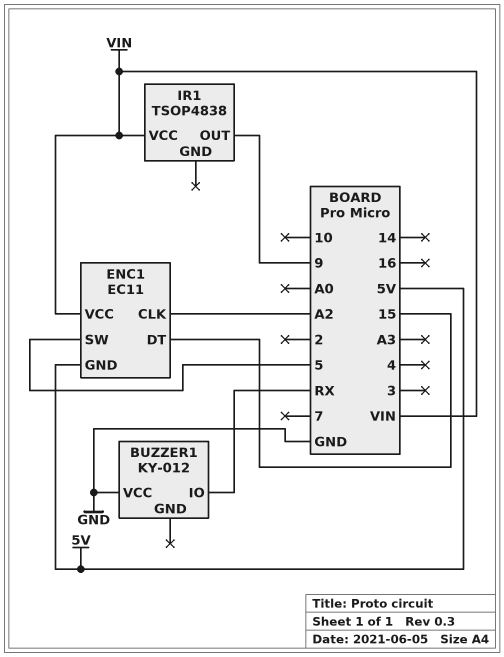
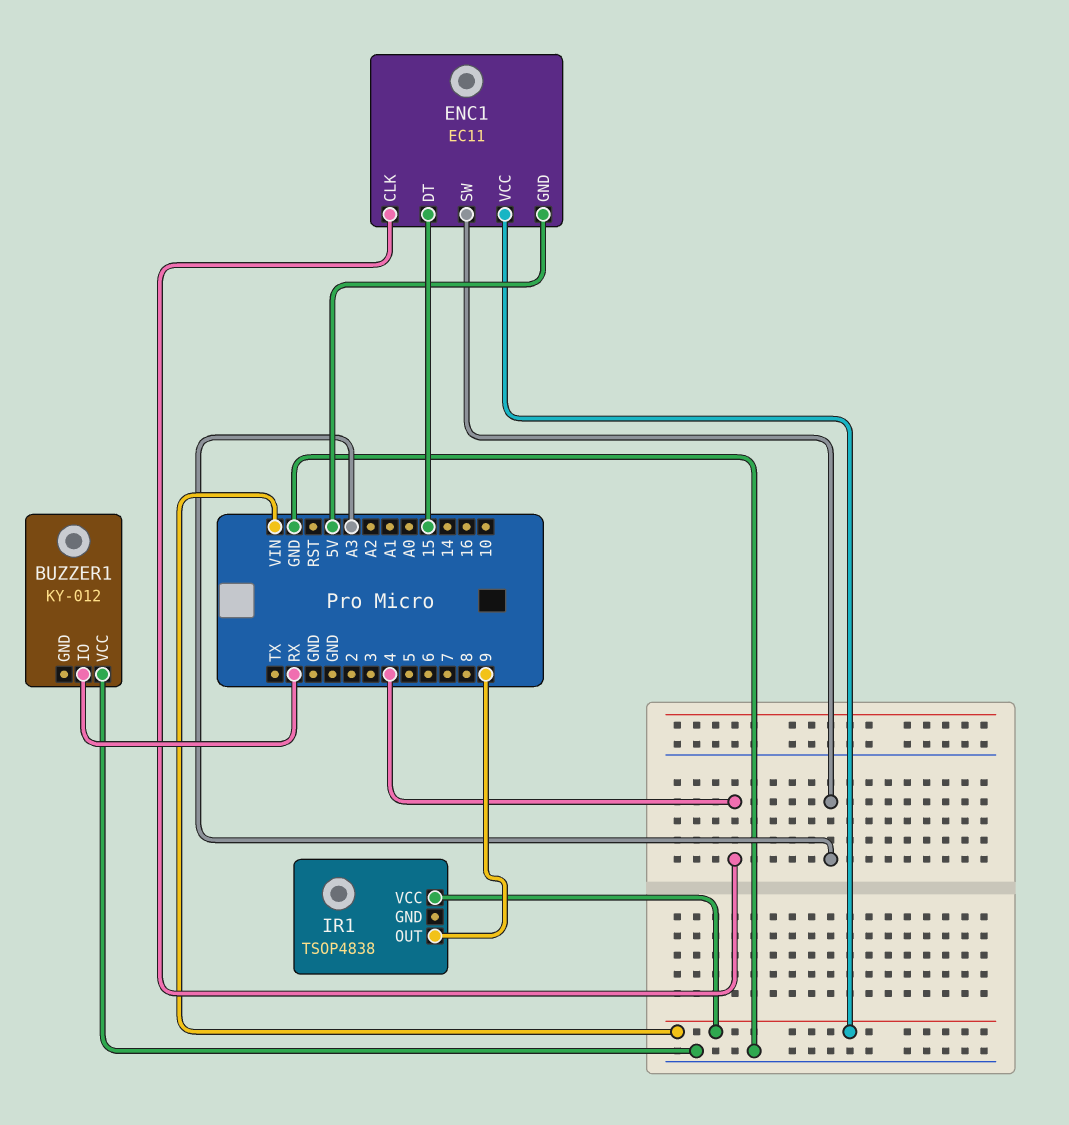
ENC1 pin CLK: A2 -> 4
ENC1 pin SW: 5 -> A3

